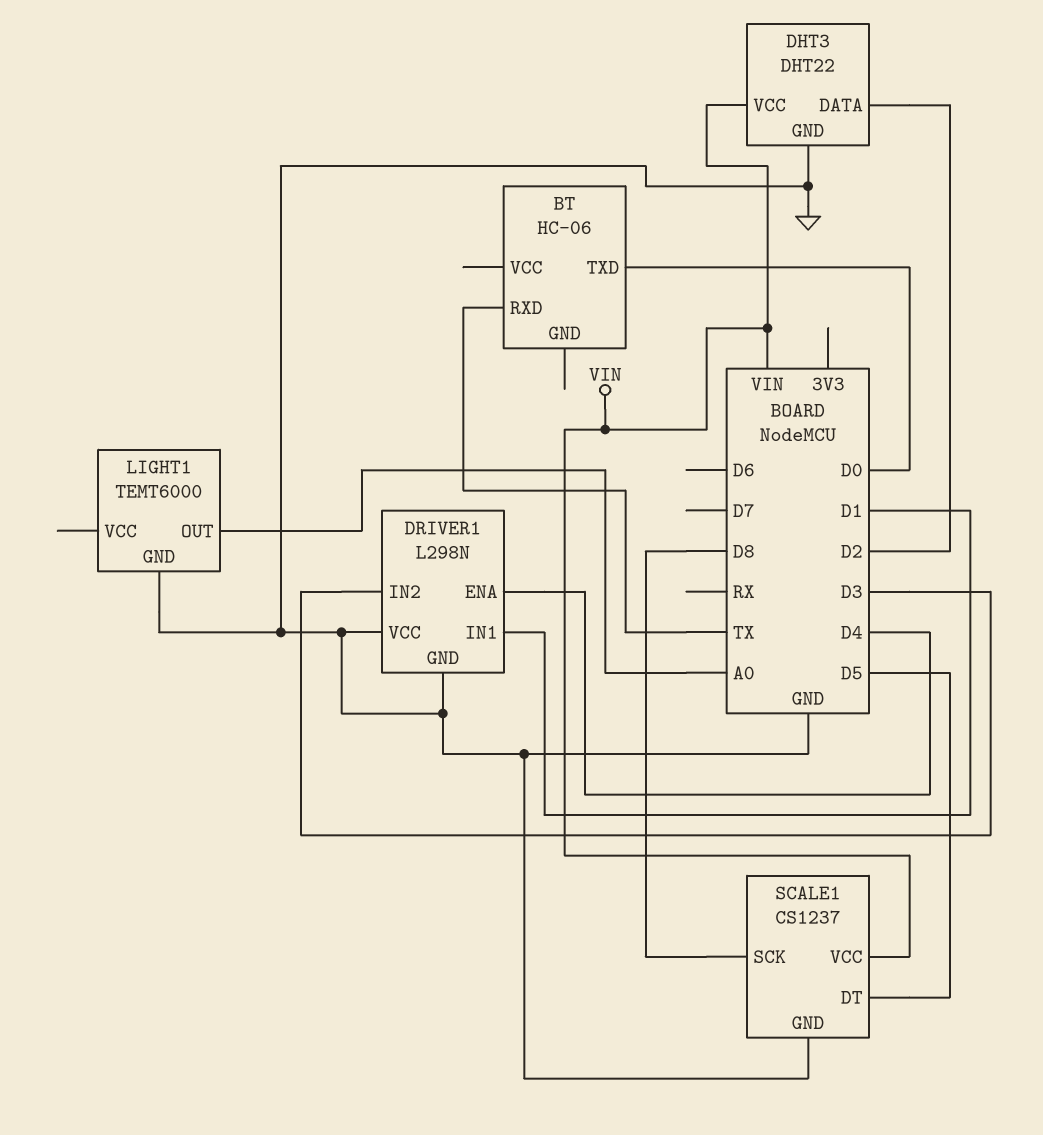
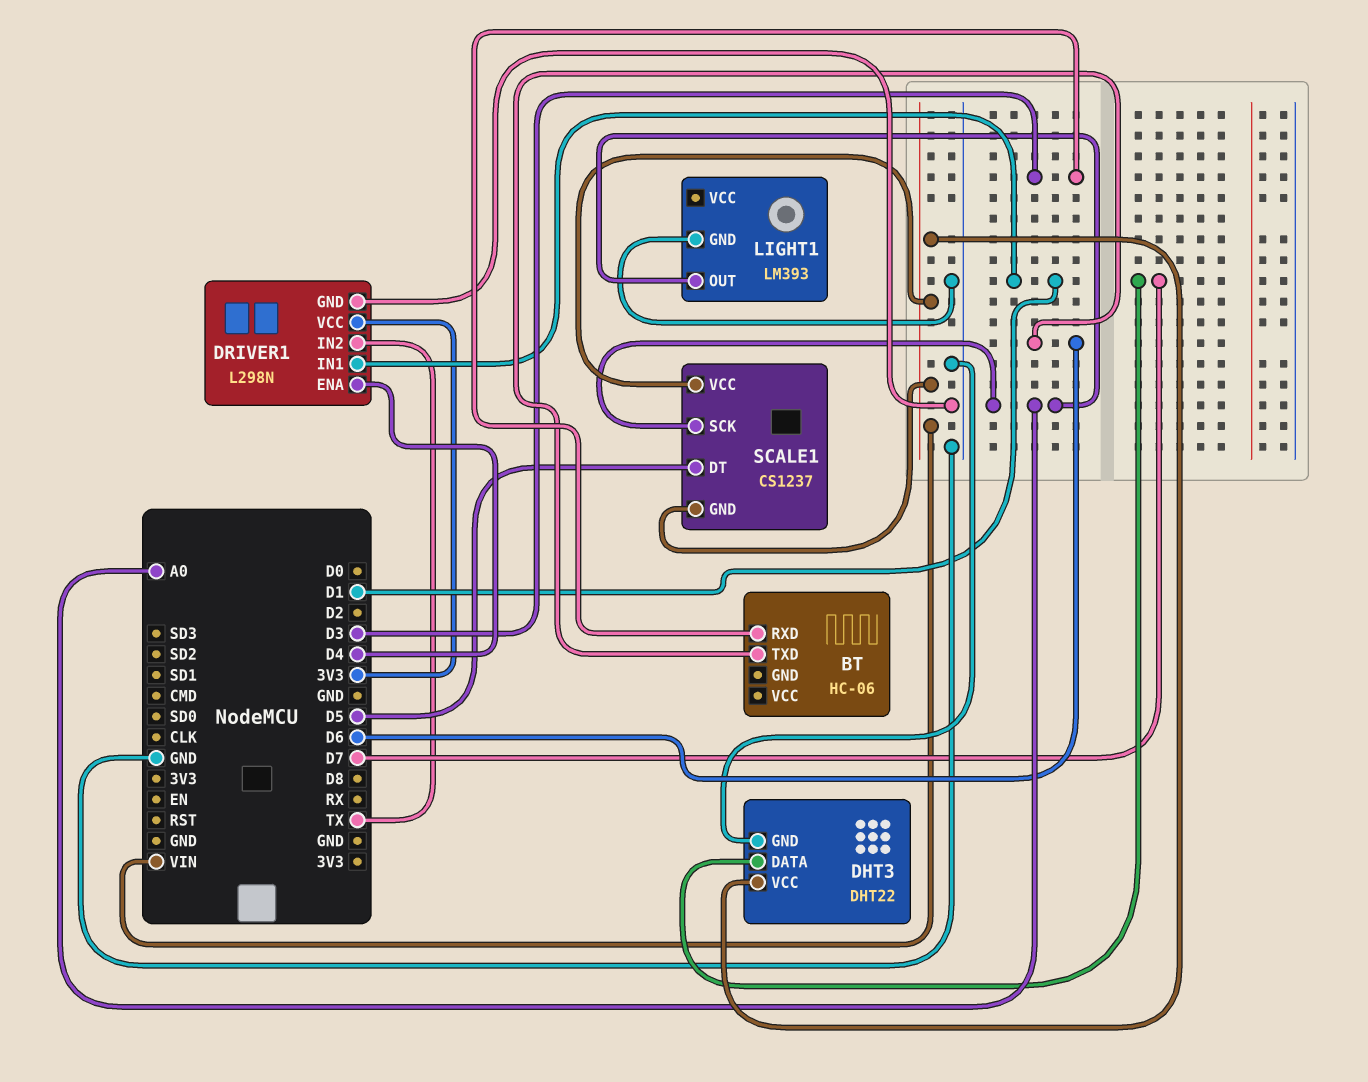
BT pin RXD: TX -> D3
BT pin TXD: D0 -> D6
DHT3 pin DATA: D2 -> D7
DRIVER1 pin IN2: D3 -> TX
DRIVER1 pin VCC: GND -> 3V3
LIGHT1: TEMT6000 -> LM393
SCALE1 pin GND: GND -> VIN
SCALE1 pin SCK: D8 -> A0

